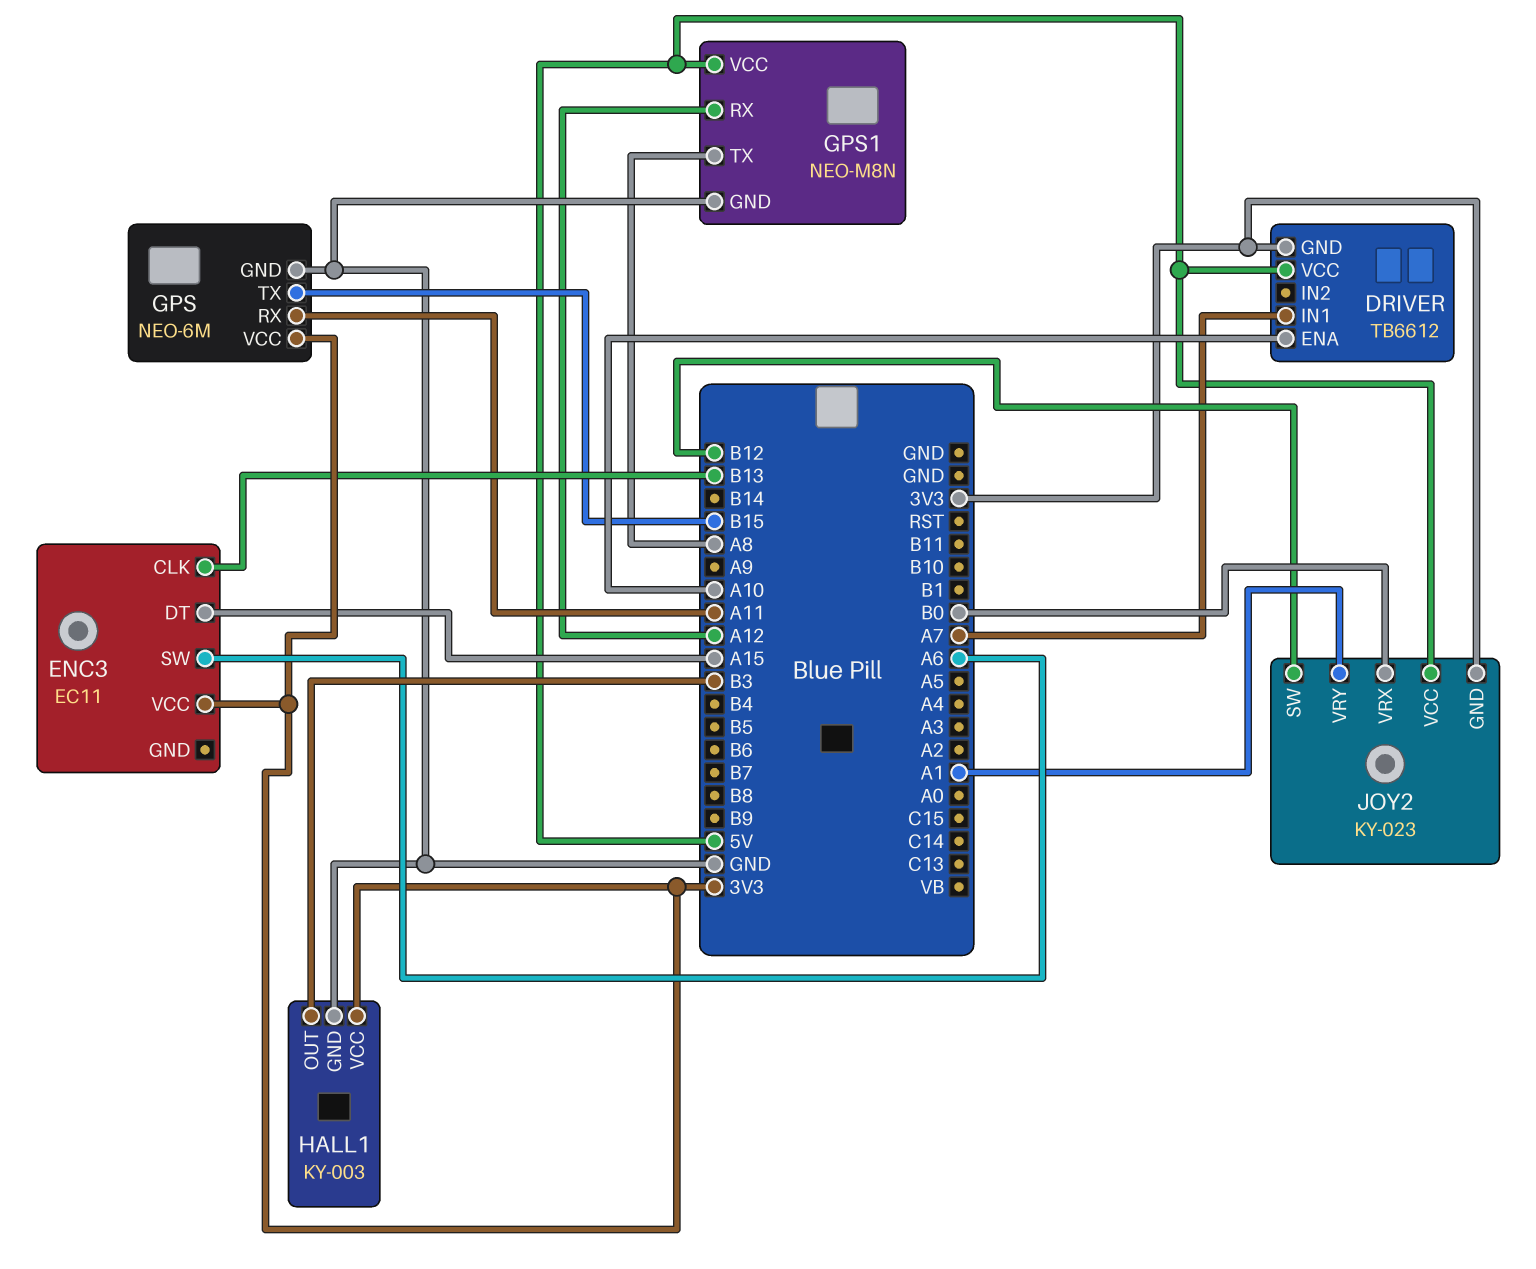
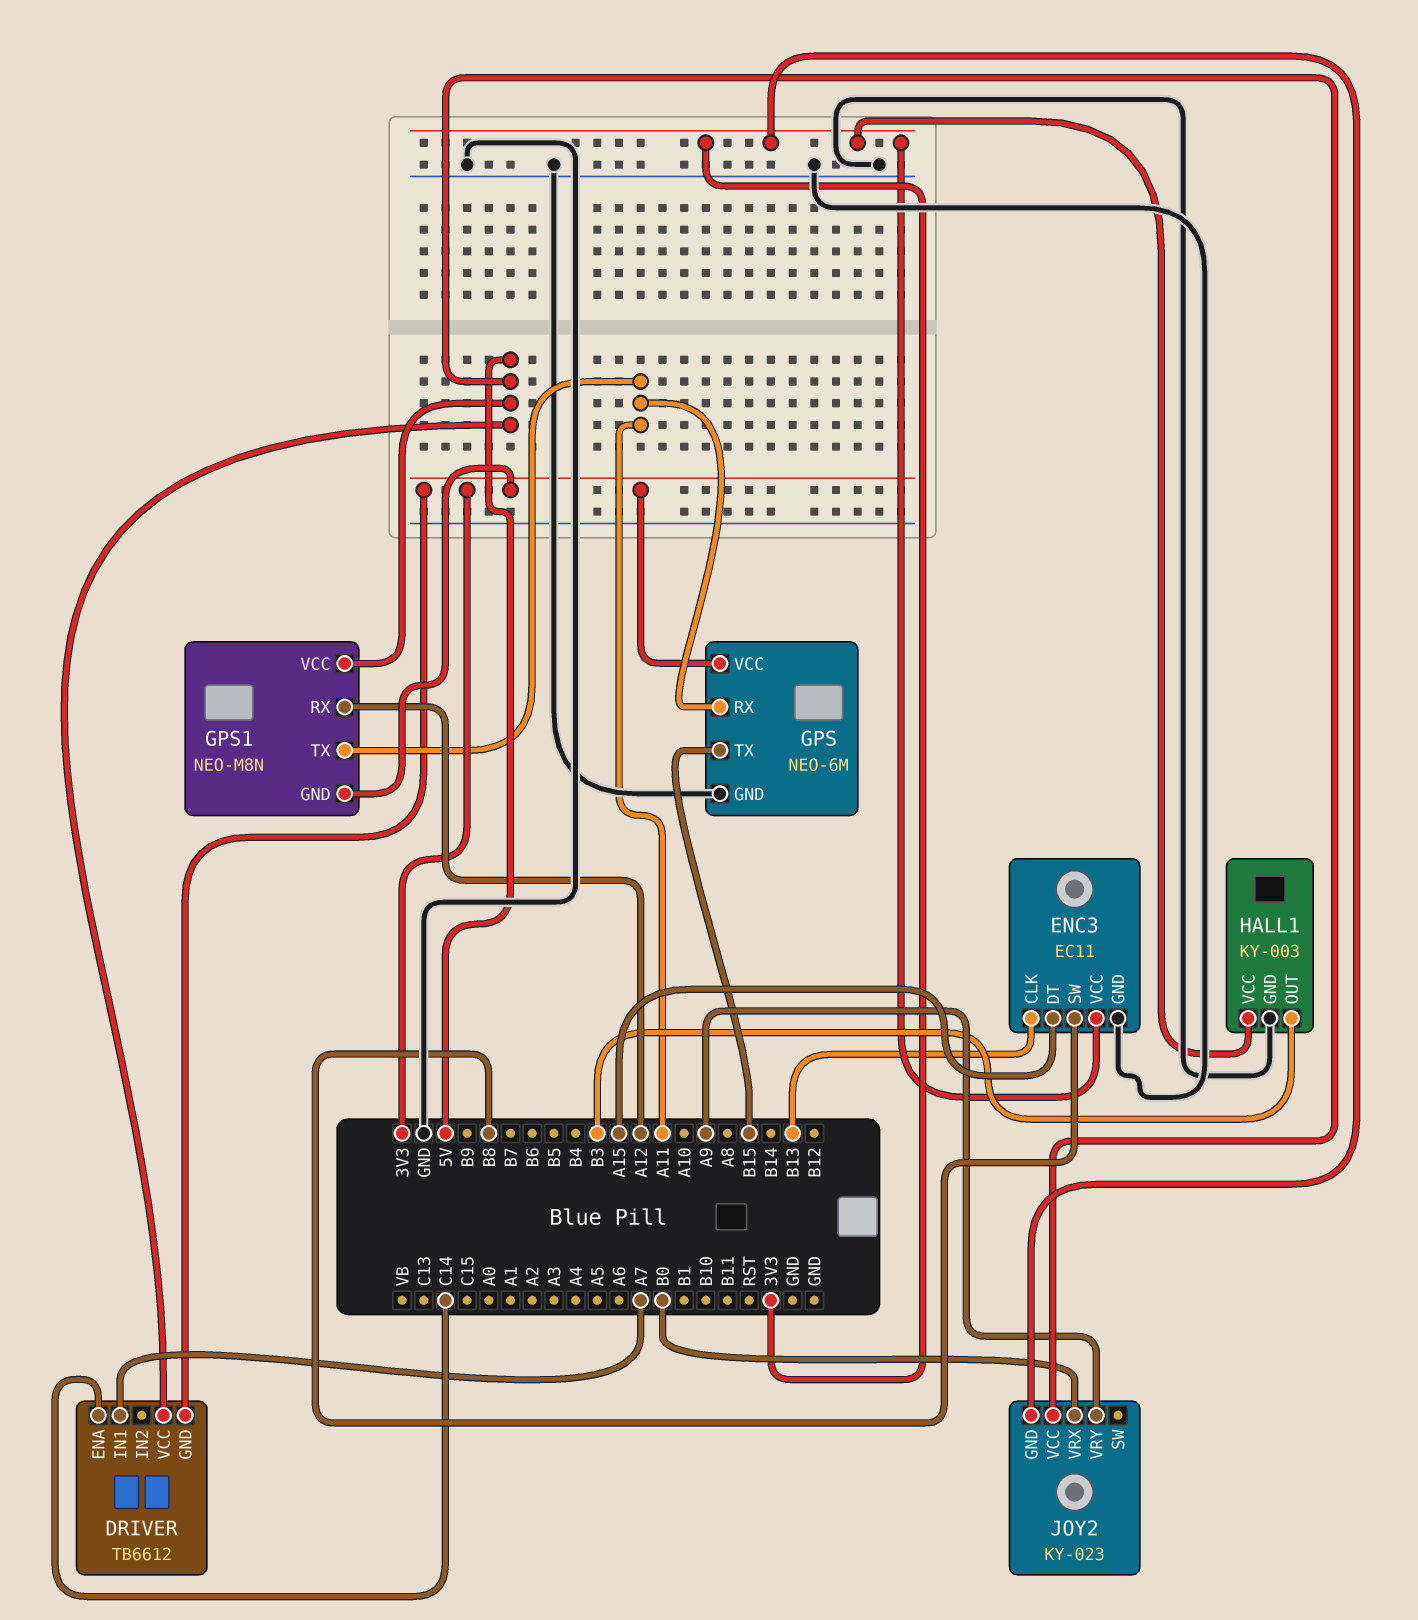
DRIVER pin ENA: A10 -> C14
ENC3 pin GND: none -> GND
ENC3 pin SW: A6 -> B8
GPS1 pin GND: GND -> 3V3
GPS1 pin TX: A8 -> A11
JOY2 pin SW: B12 -> none
JOY2 pin VRY: A1 -> A9

